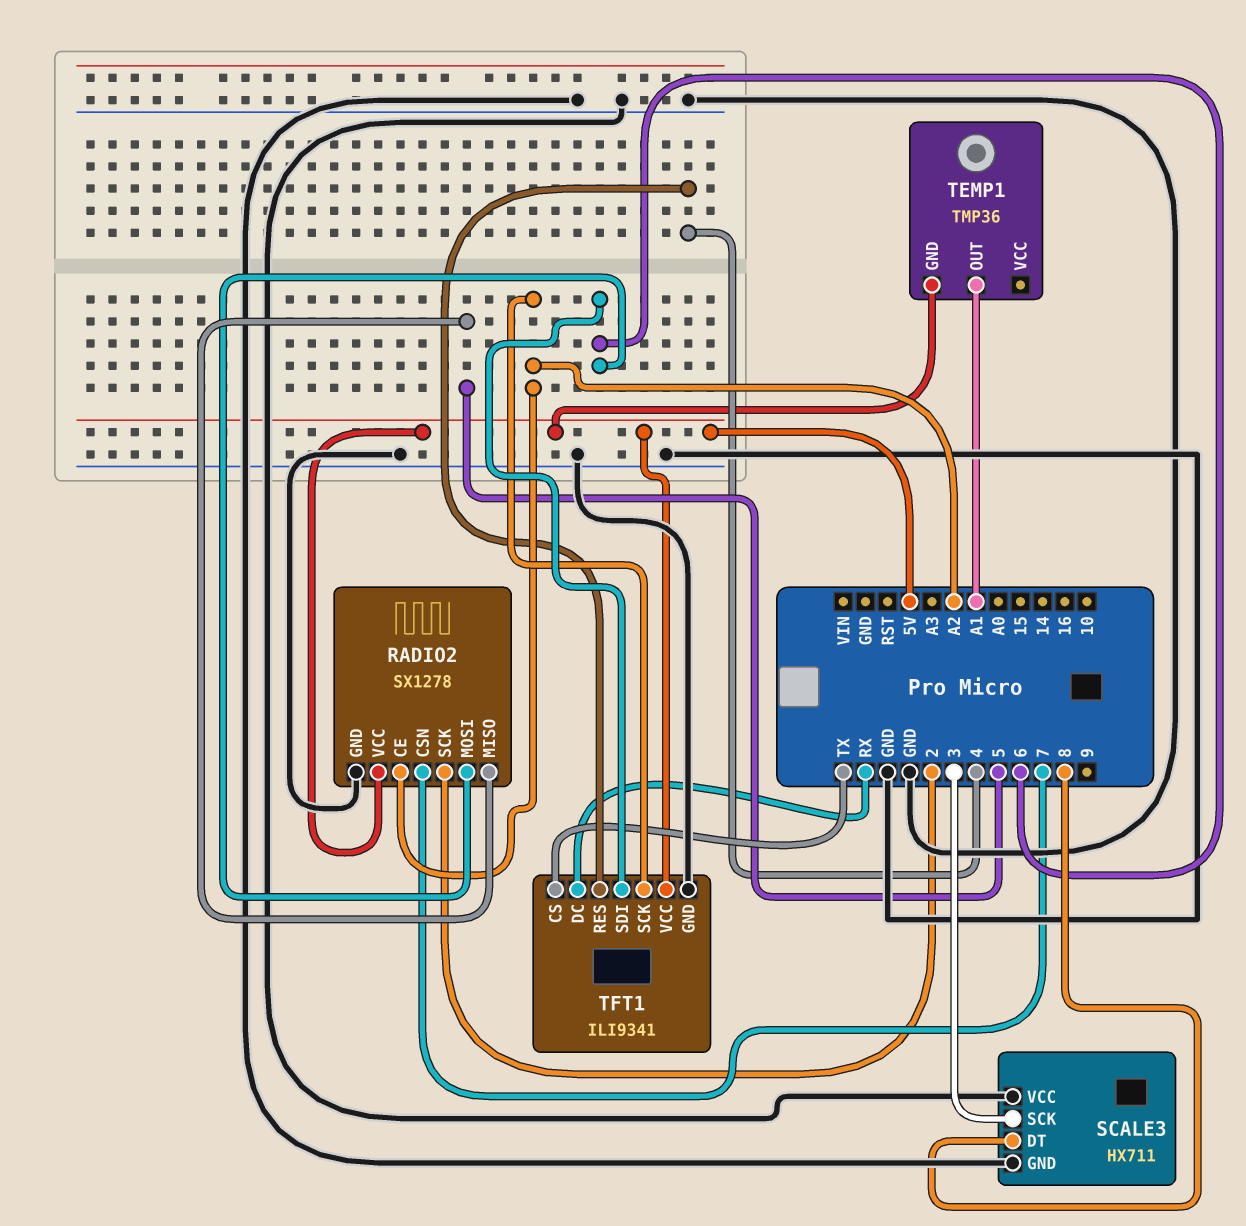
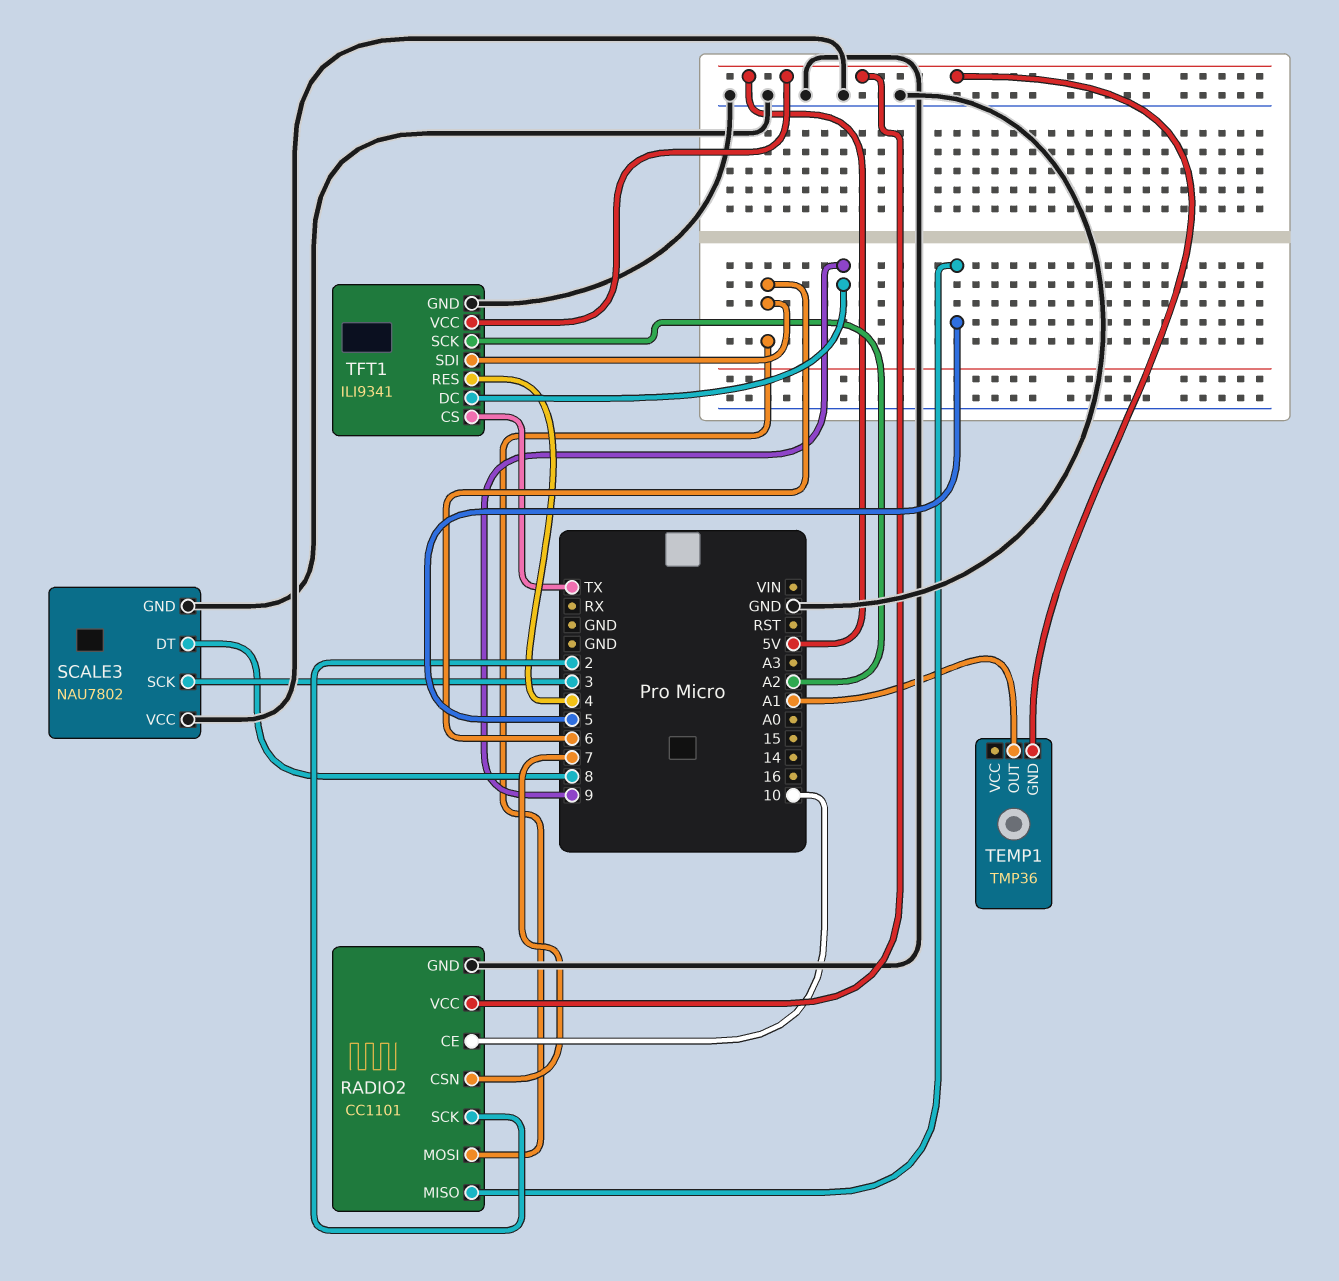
RADIO2: SX1278 -> CC1101
RADIO2 pin CE: A2 -> 10
SCALE3: HX711 -> NAU7802
TFT1 pin DC: RX -> 9

